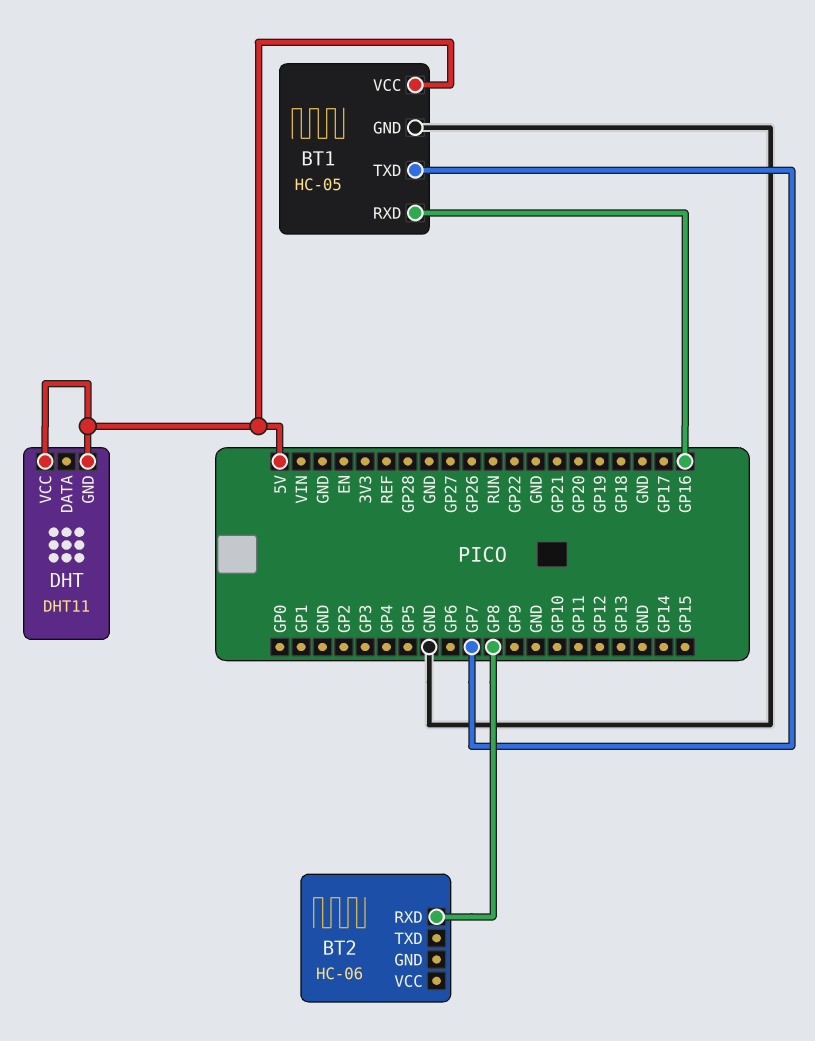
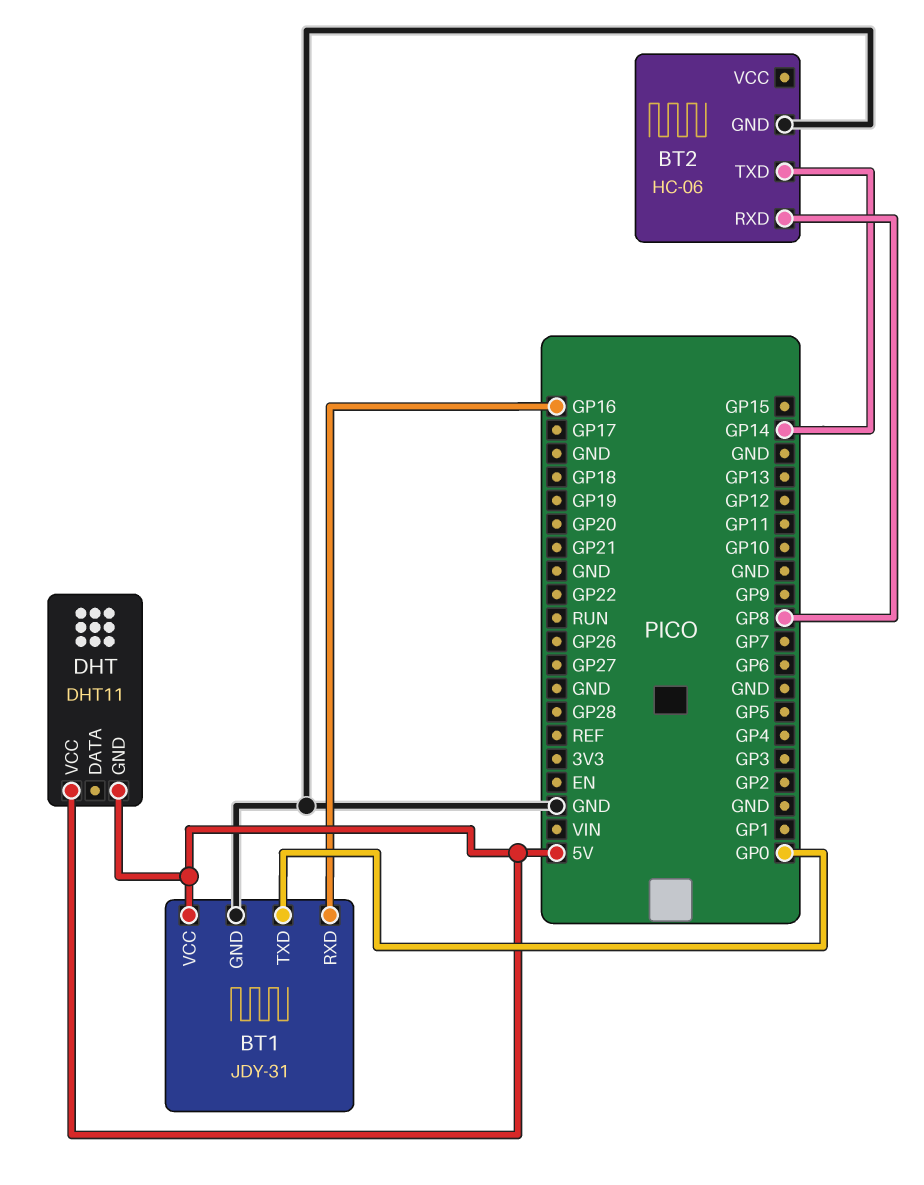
BT1: HC-05 -> JDY-31
BT1 pin TXD: GP7 -> GP0
BT2 pin GND: none -> GND
BT2 pin TXD: none -> GP14

